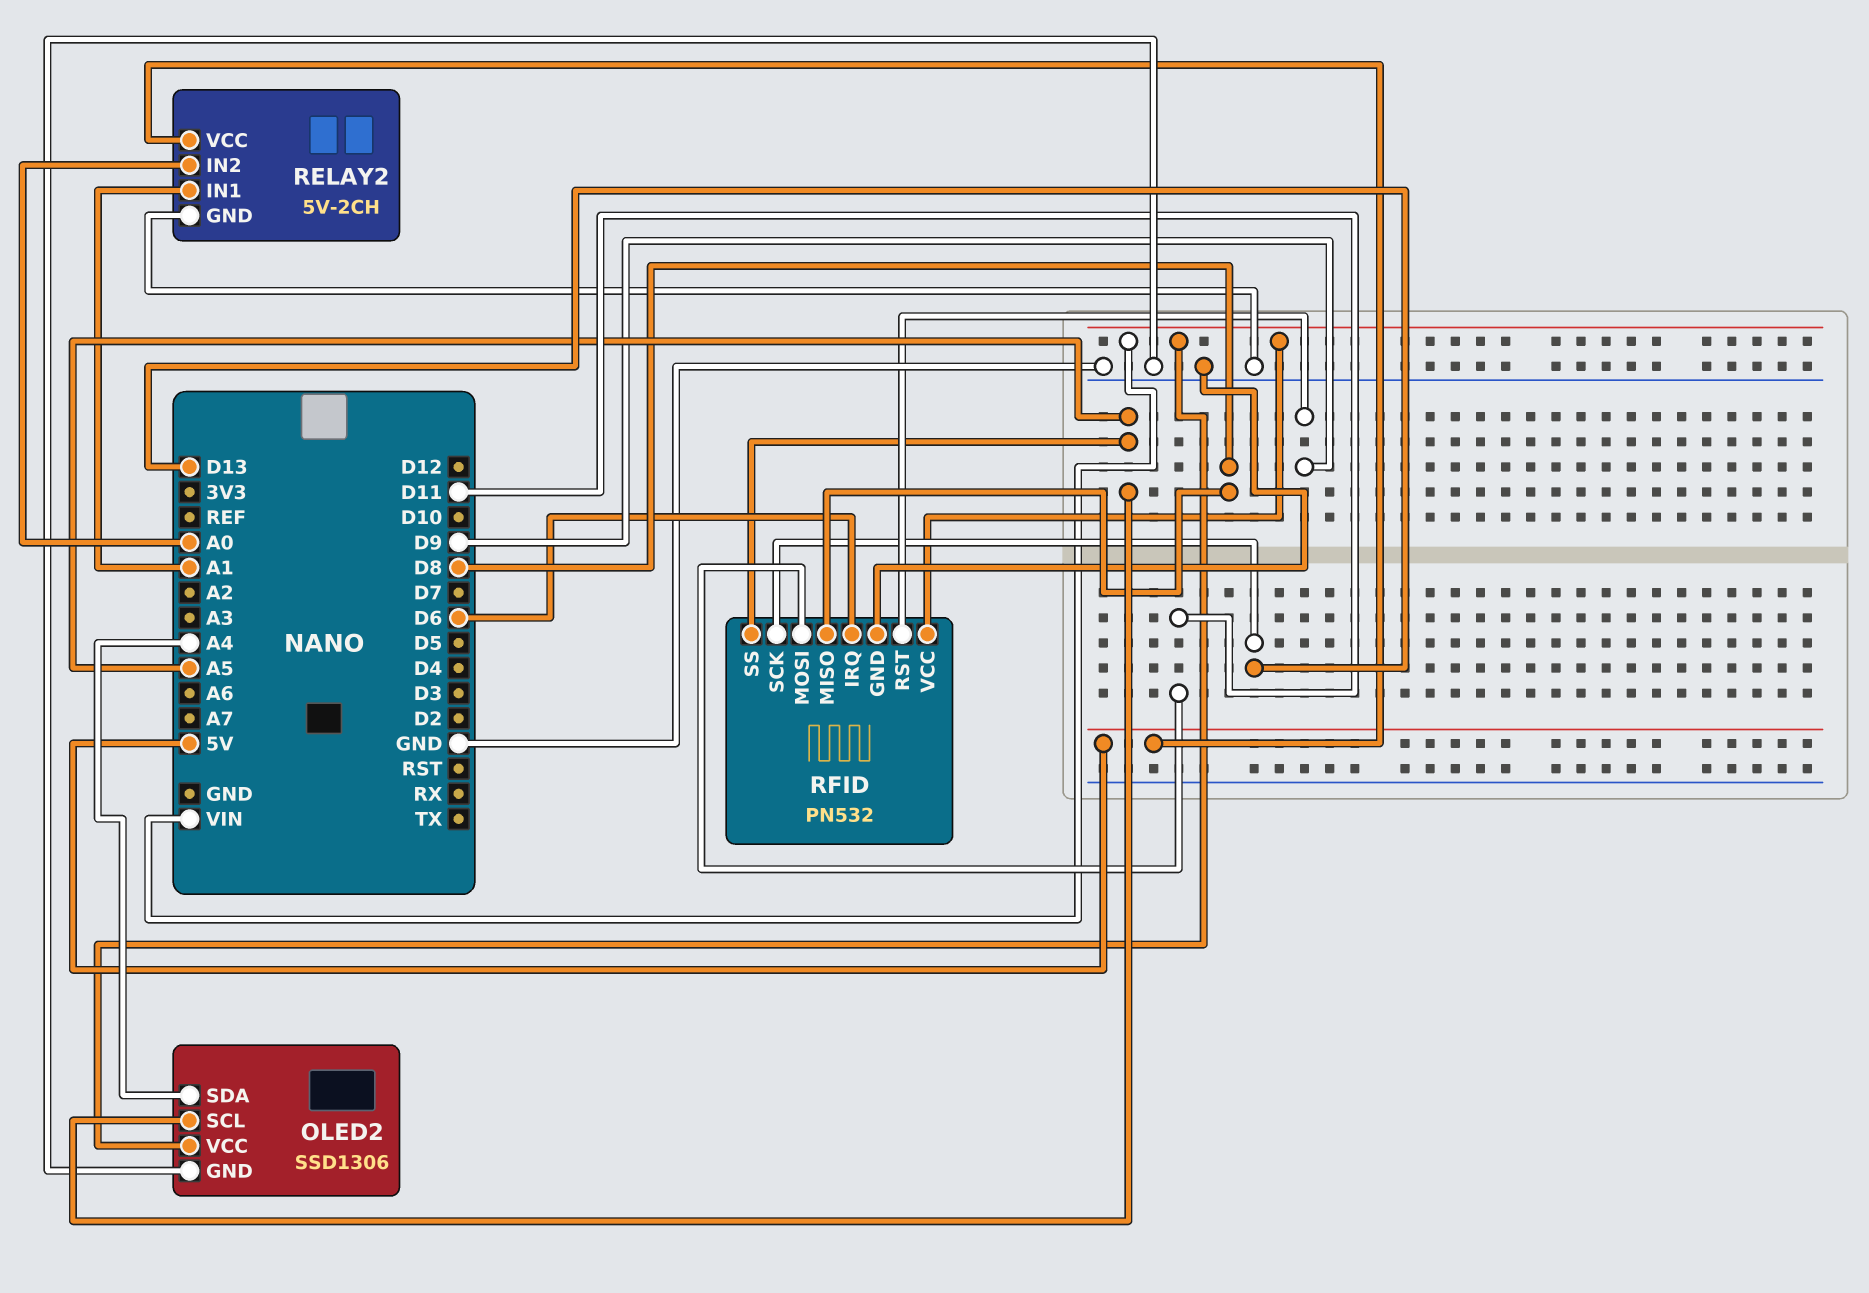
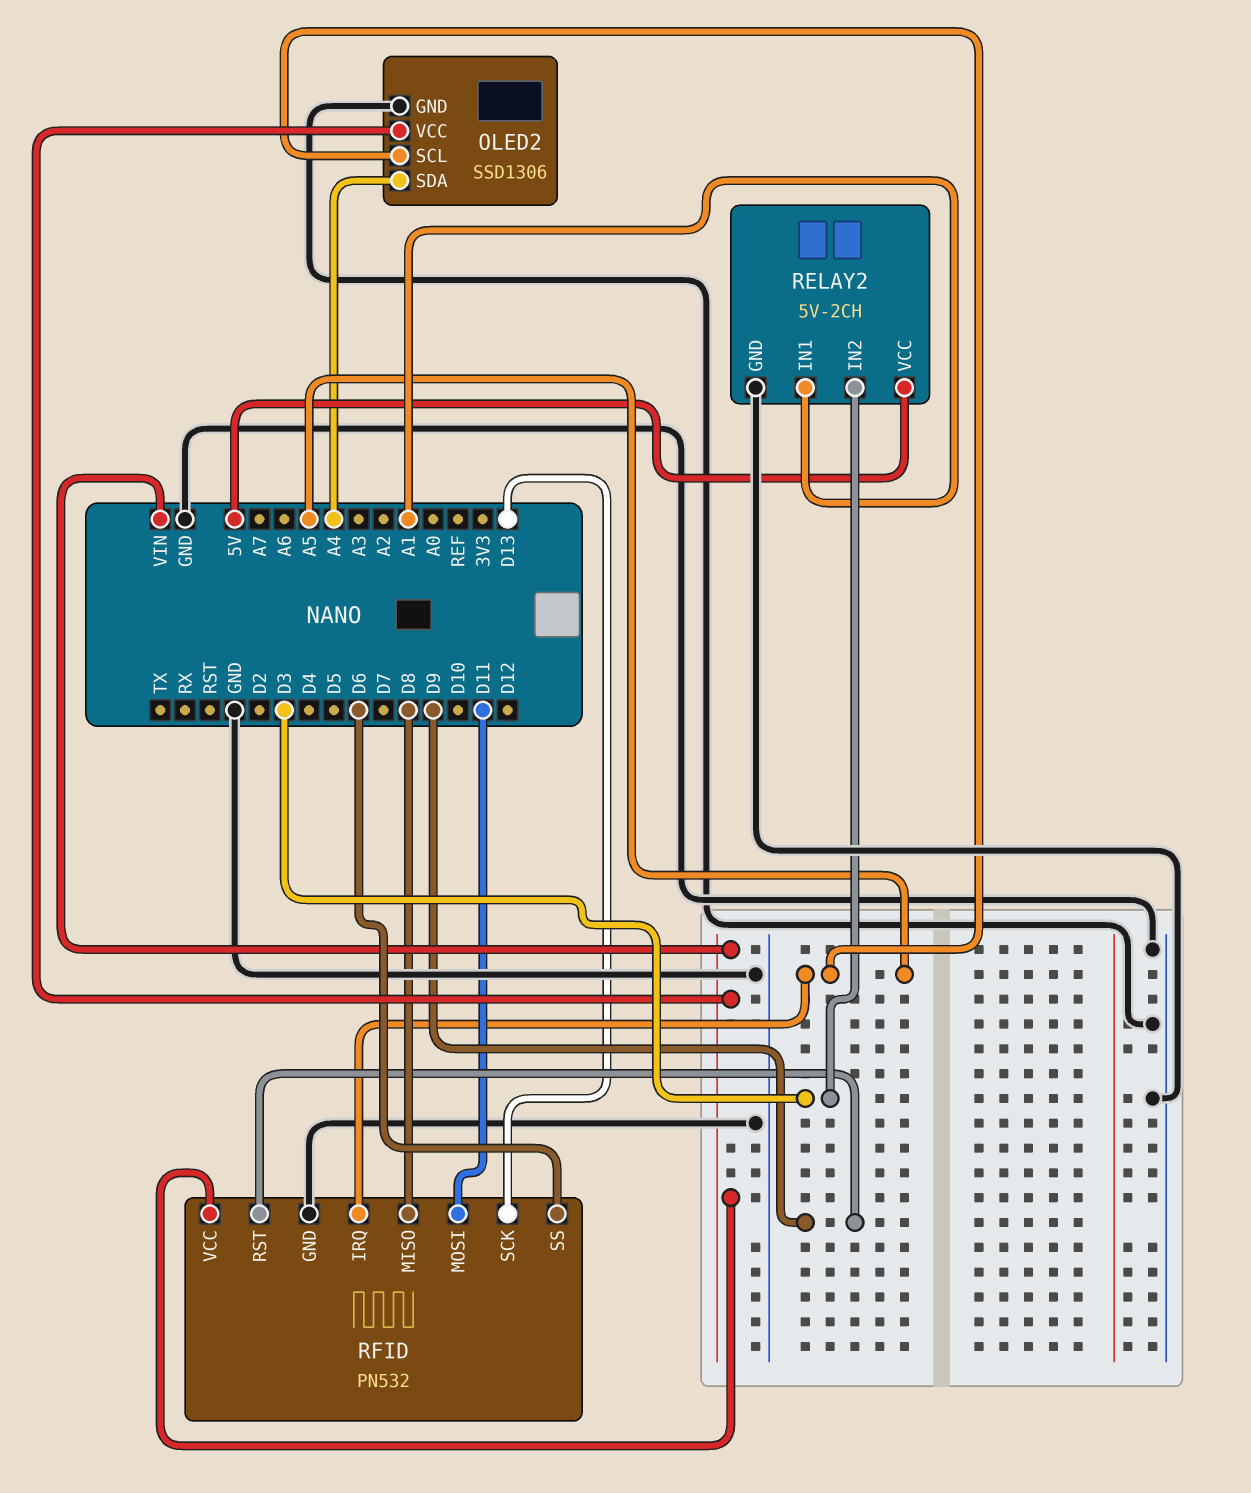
RELAY2 pin IN2: A0 -> D3
RFID pin IRQ: D6 -> A5
RFID pin SS: A5 -> D6

